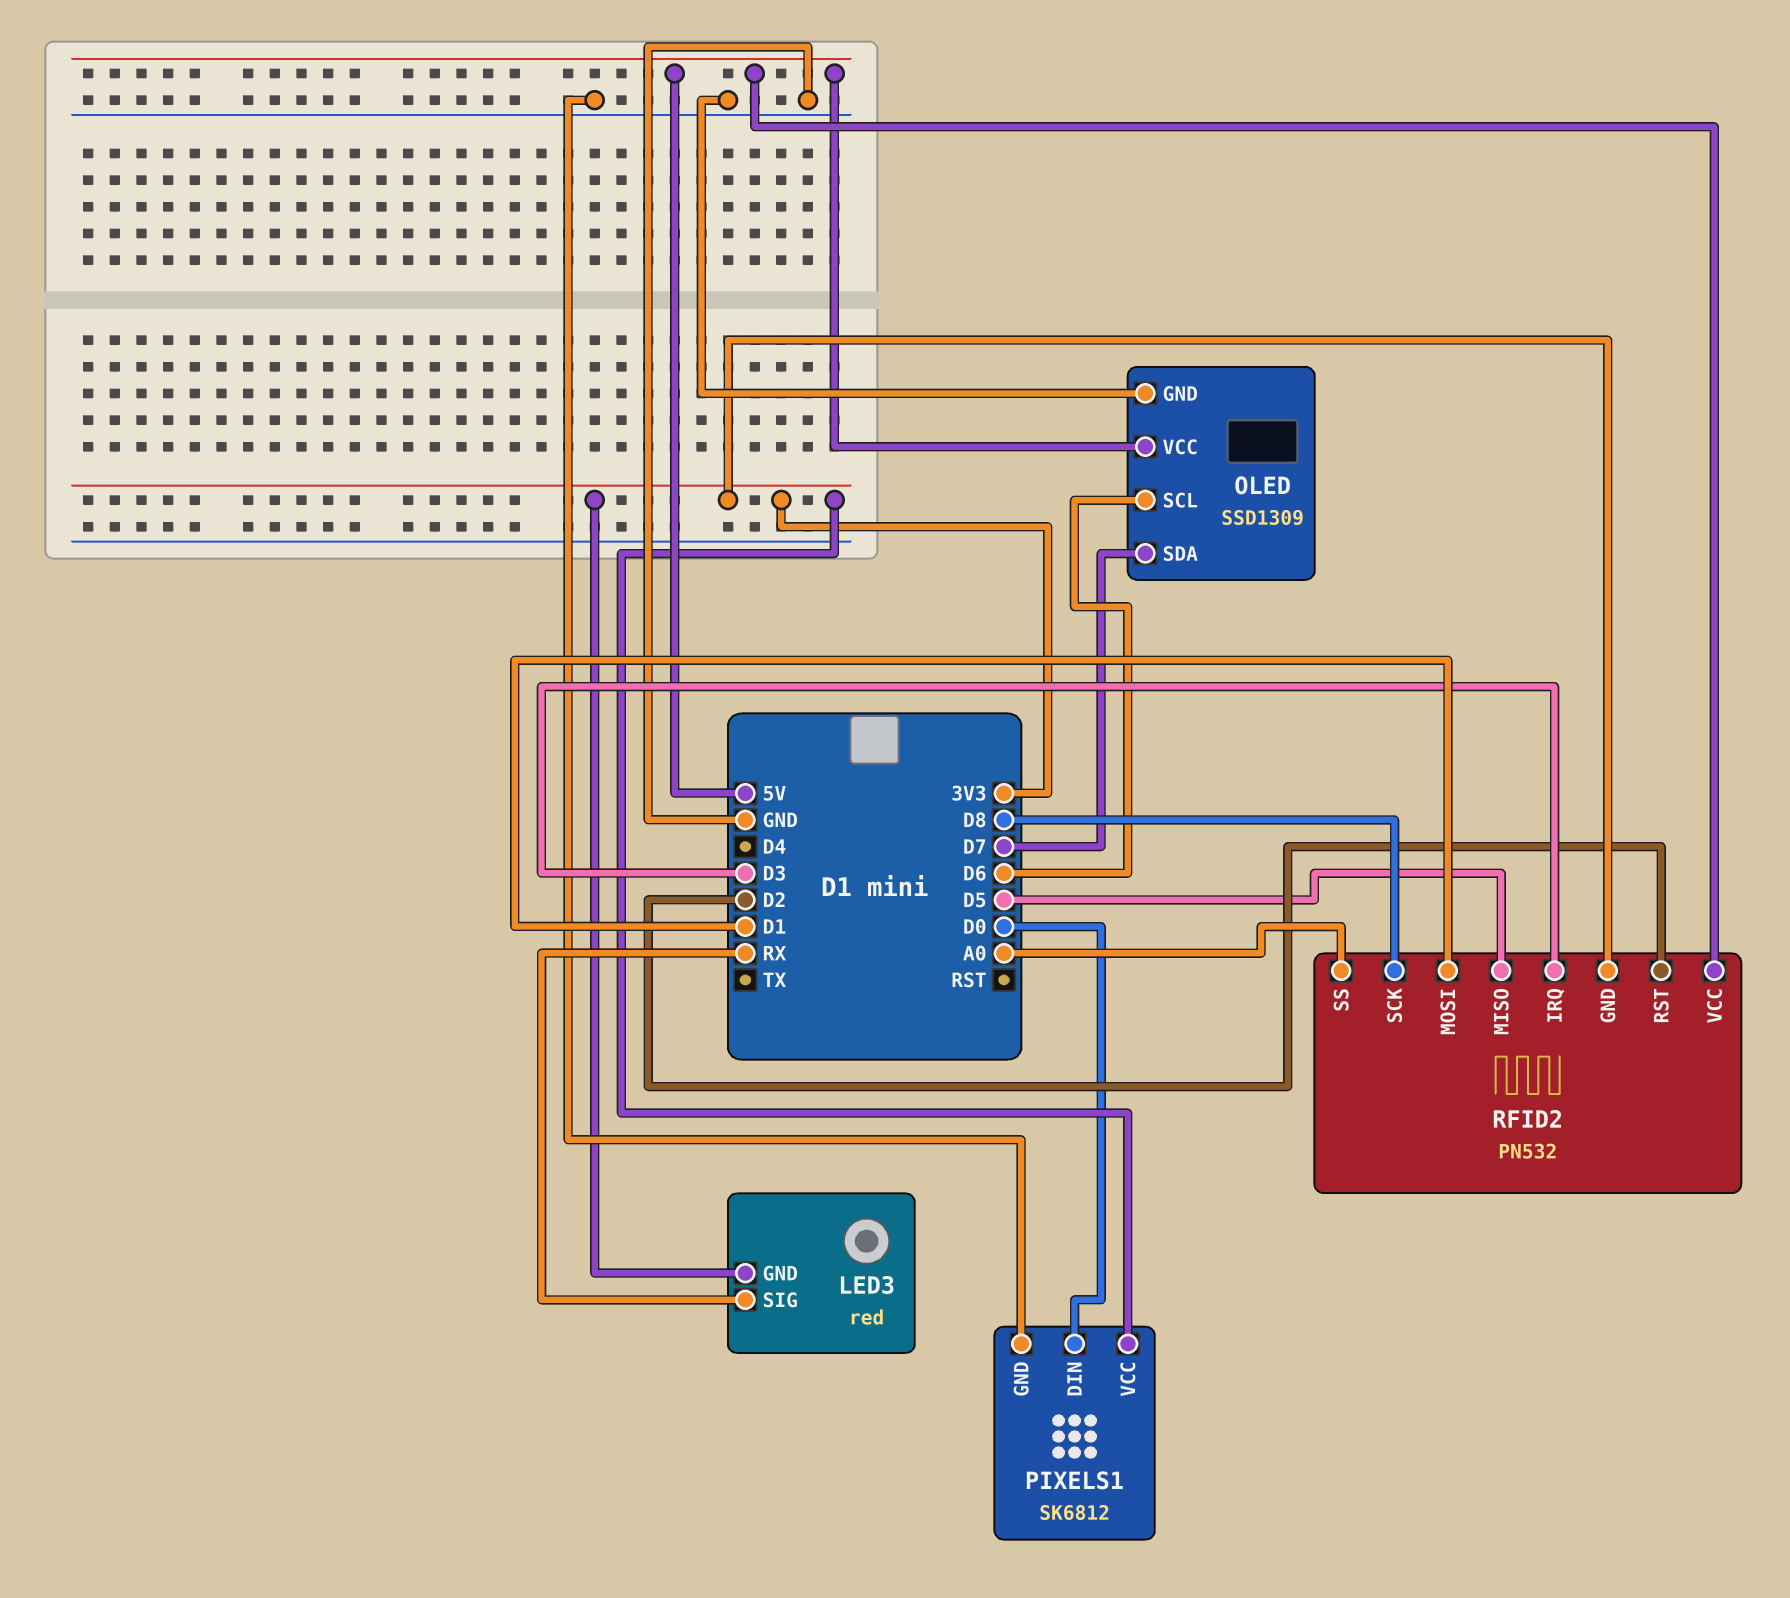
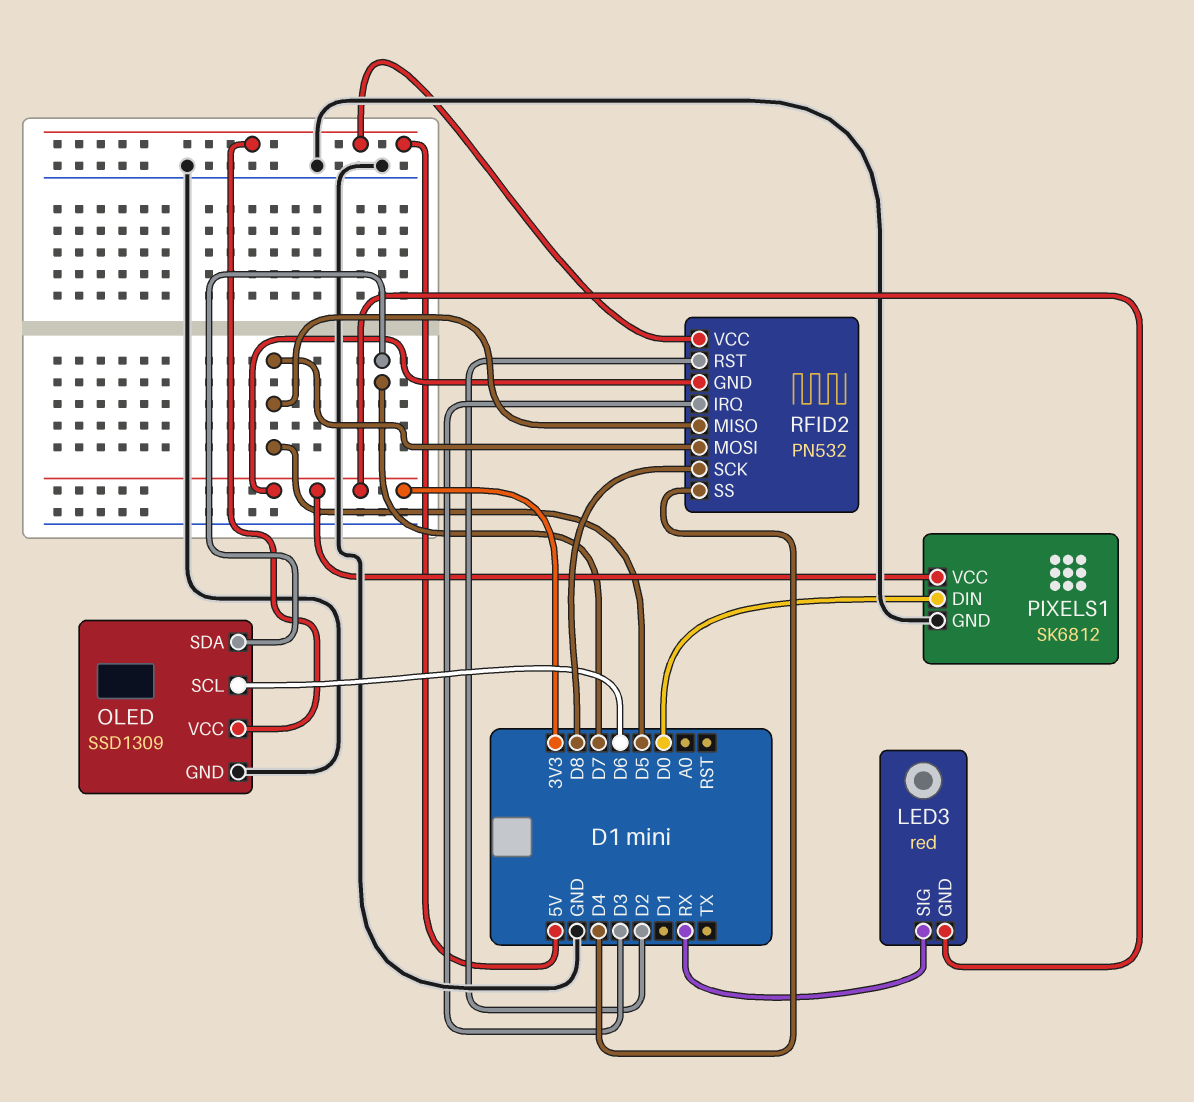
RFID2 pin MOSI: D1 -> D5
RFID2 pin SS: A0 -> D4

